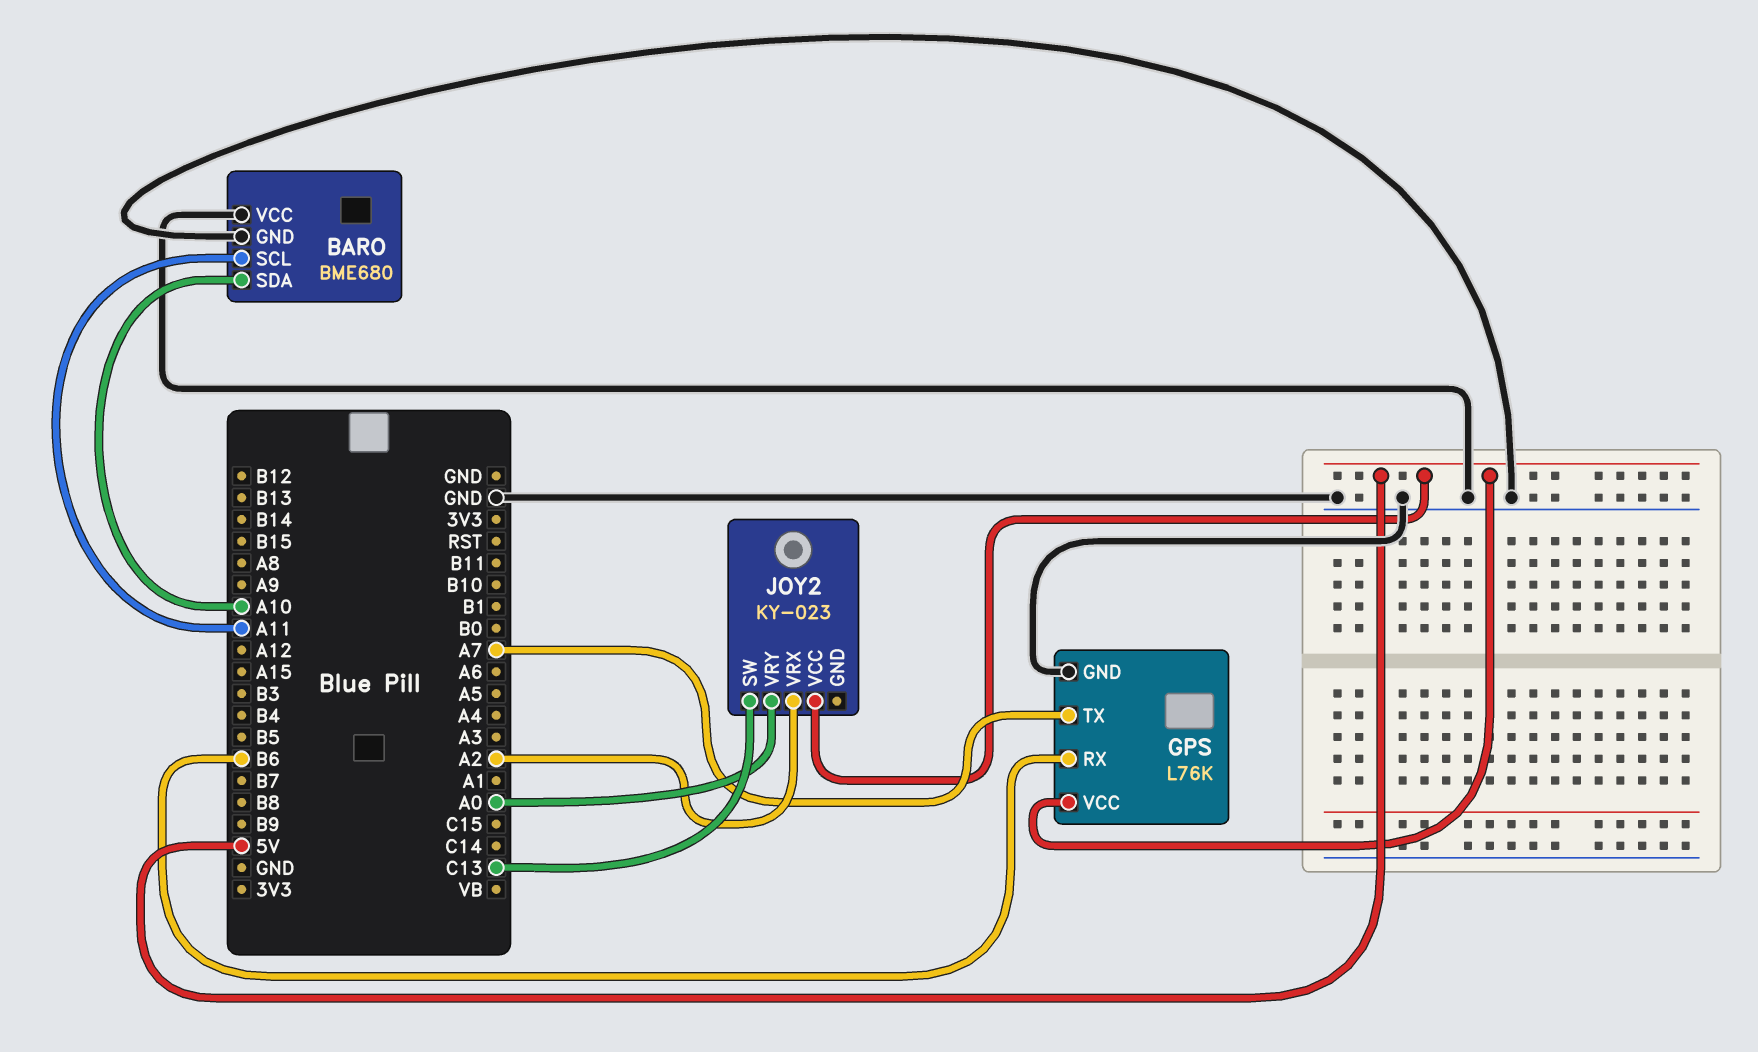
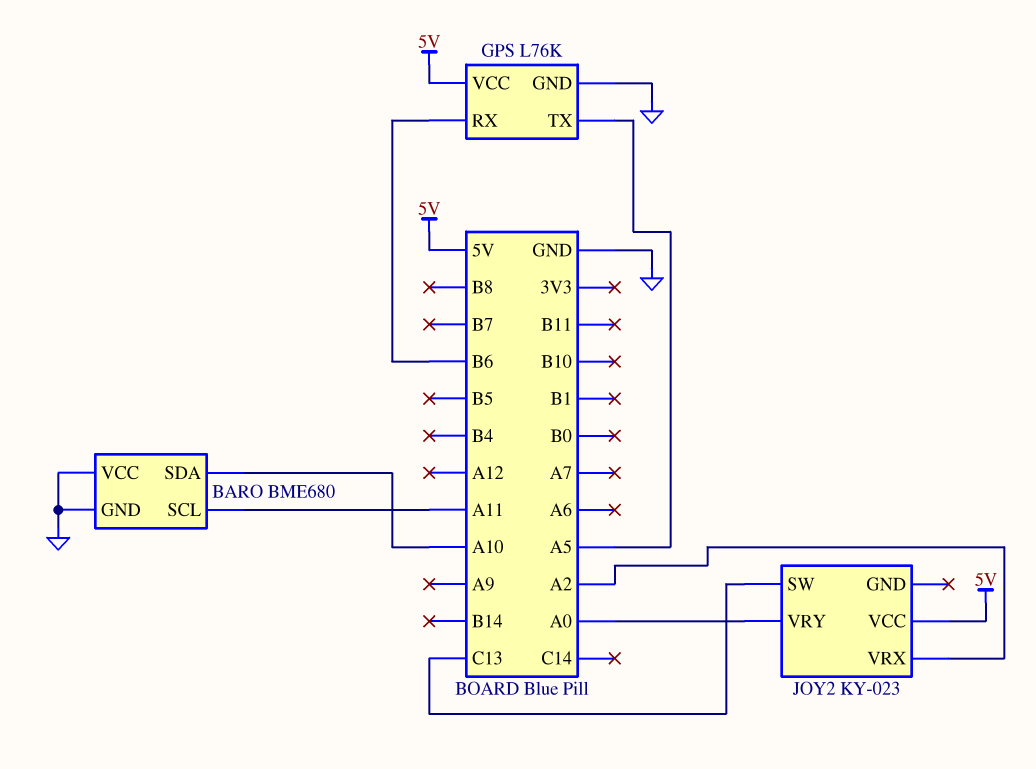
GPS pin TX: A7 -> A5

